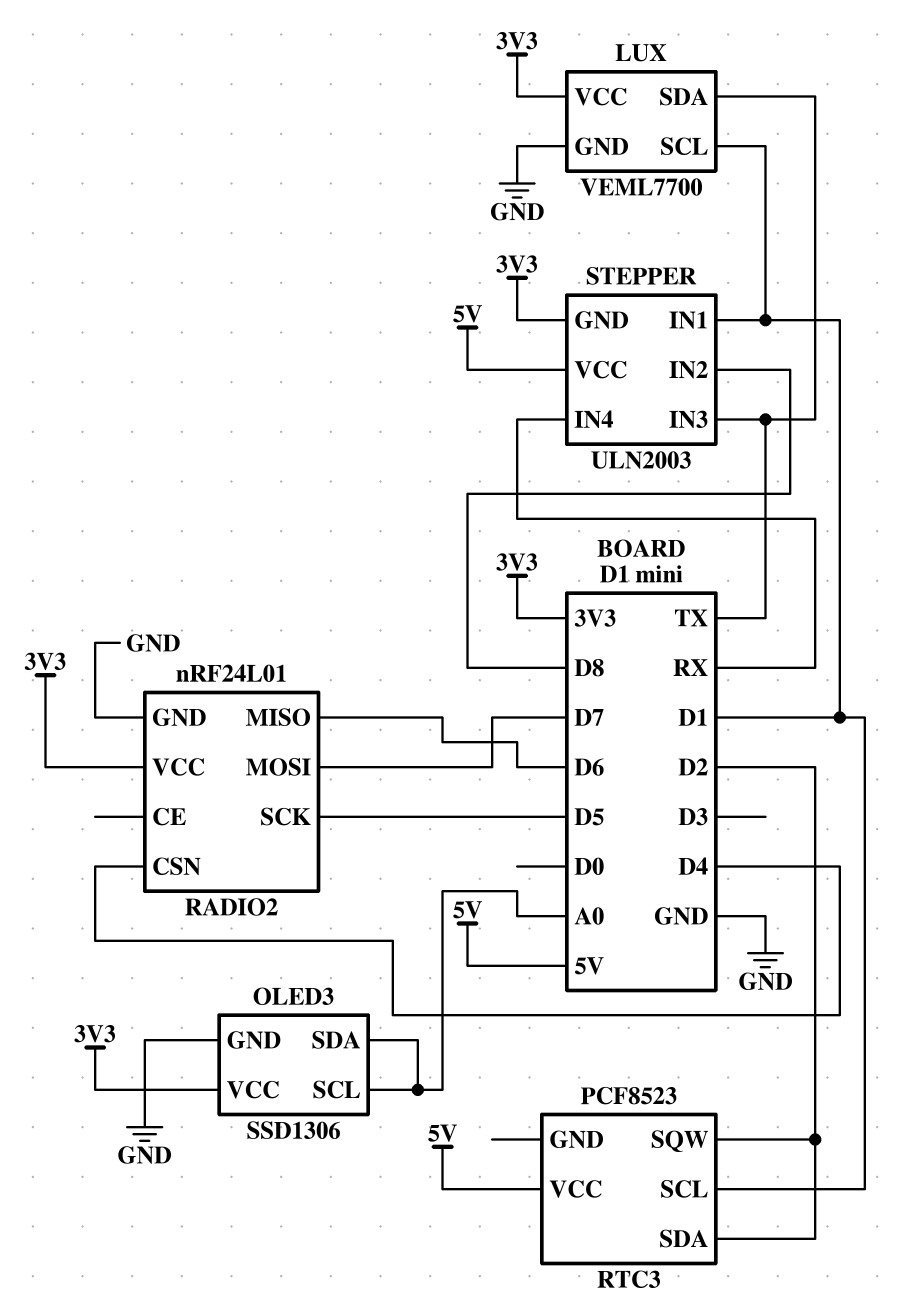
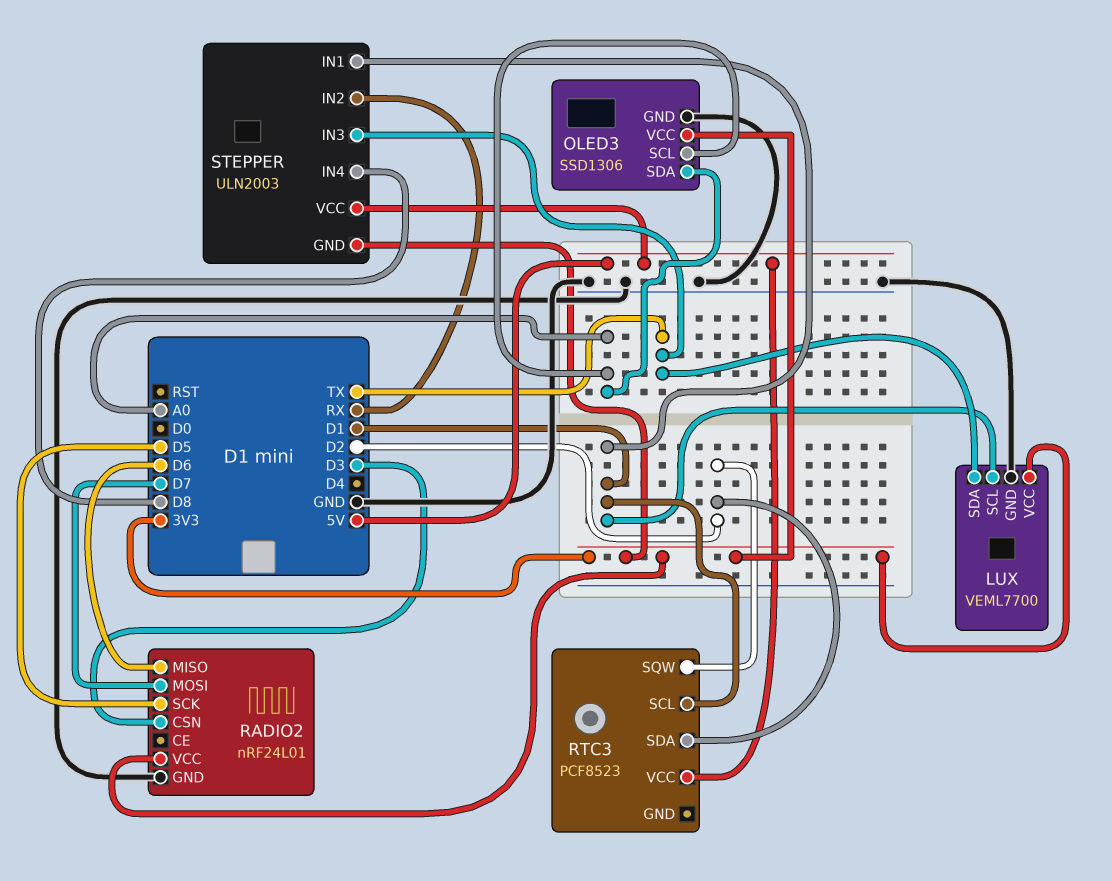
RADIO2 pin CSN: D4 -> D3
STEPPER pin IN2: D8 -> RX
STEPPER pin IN4: RX -> D8

